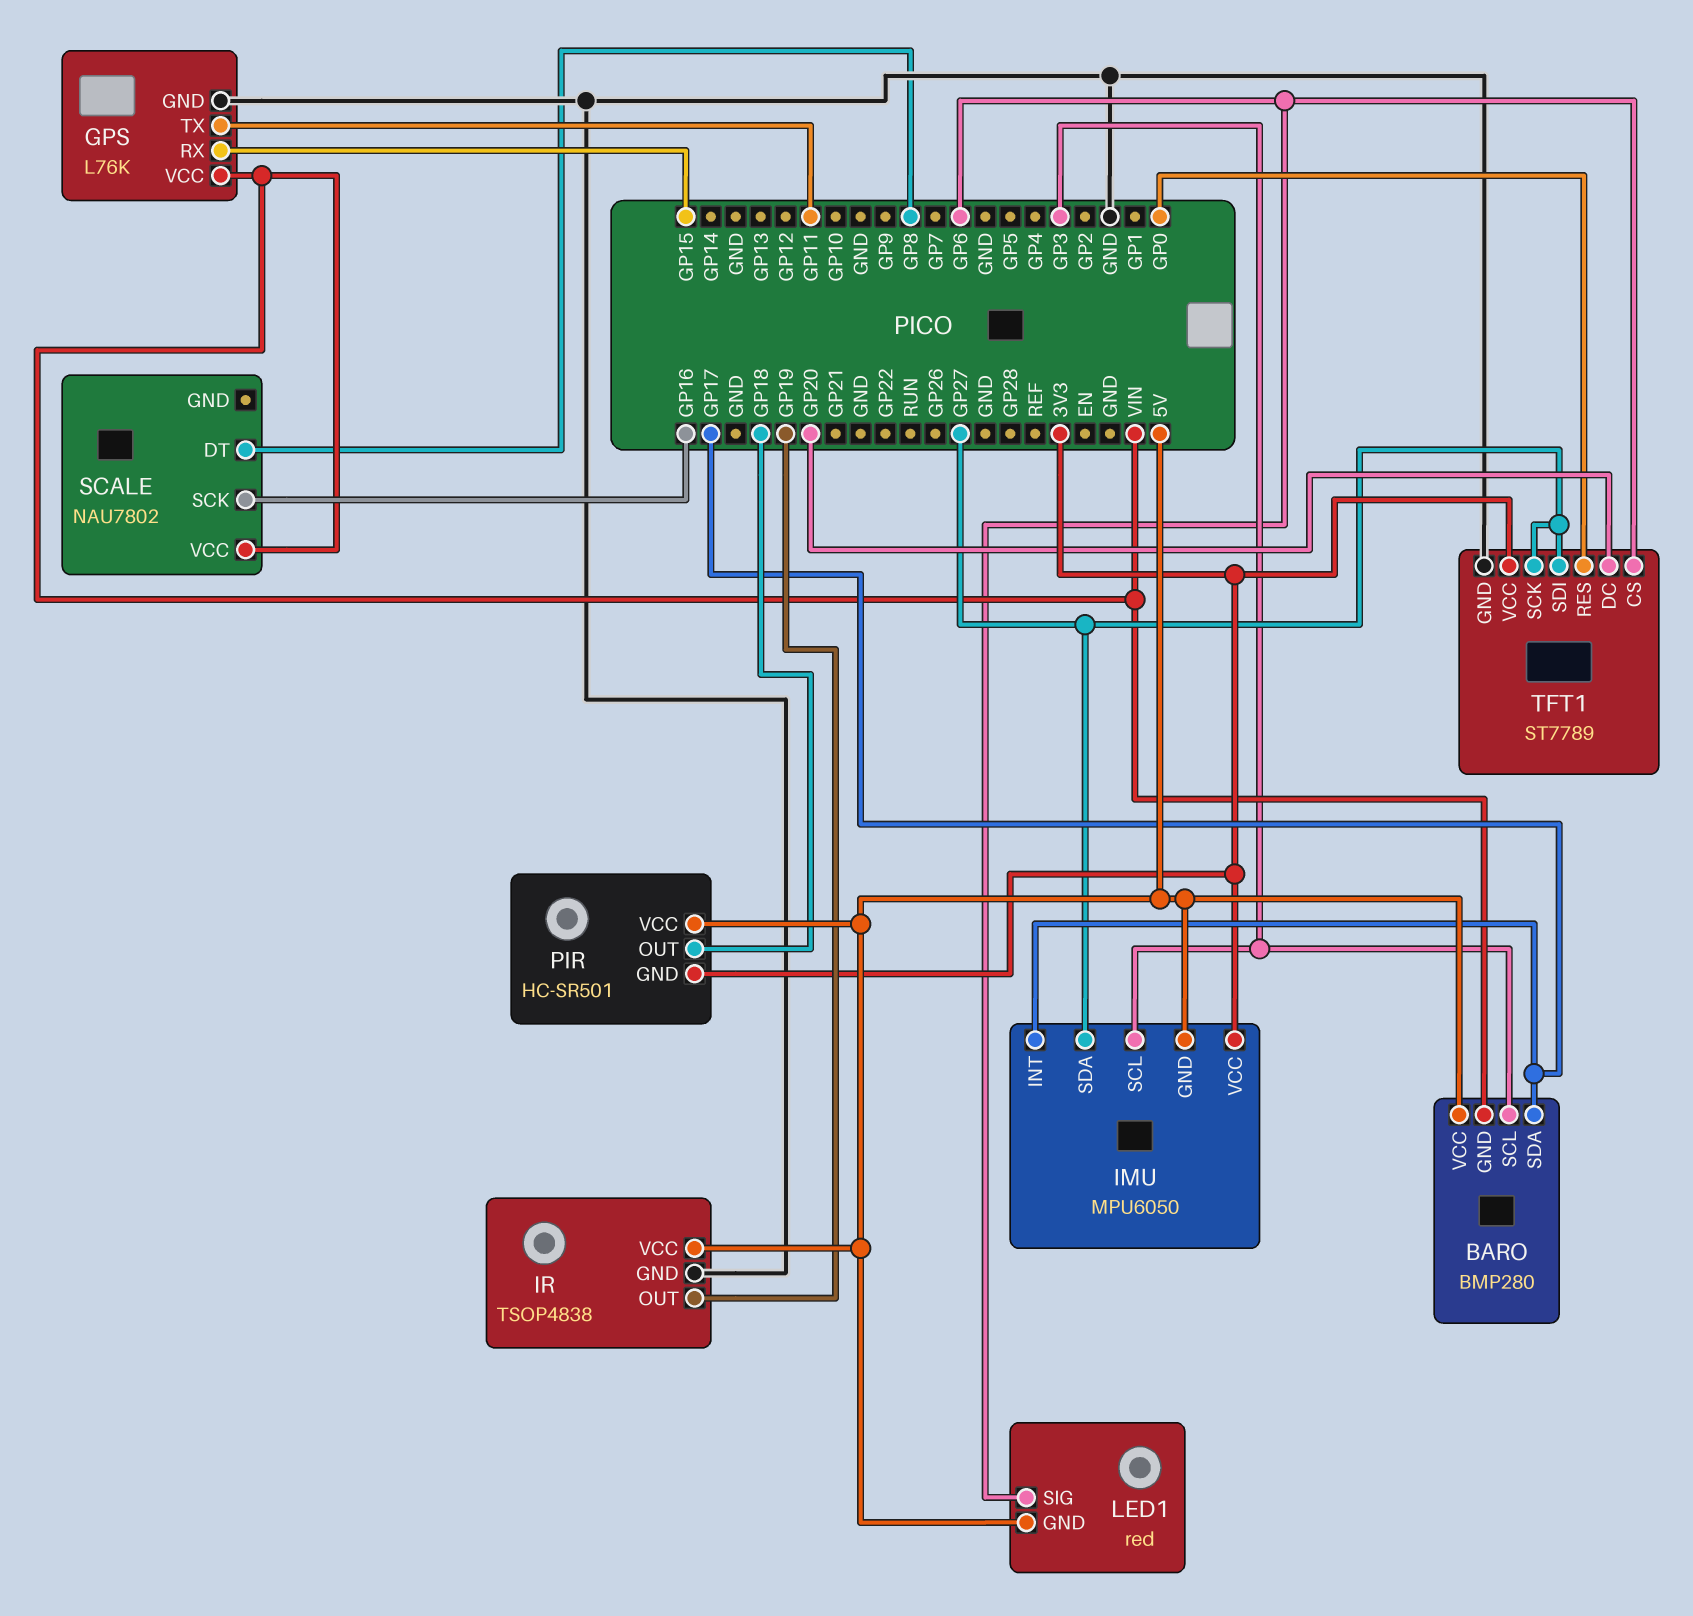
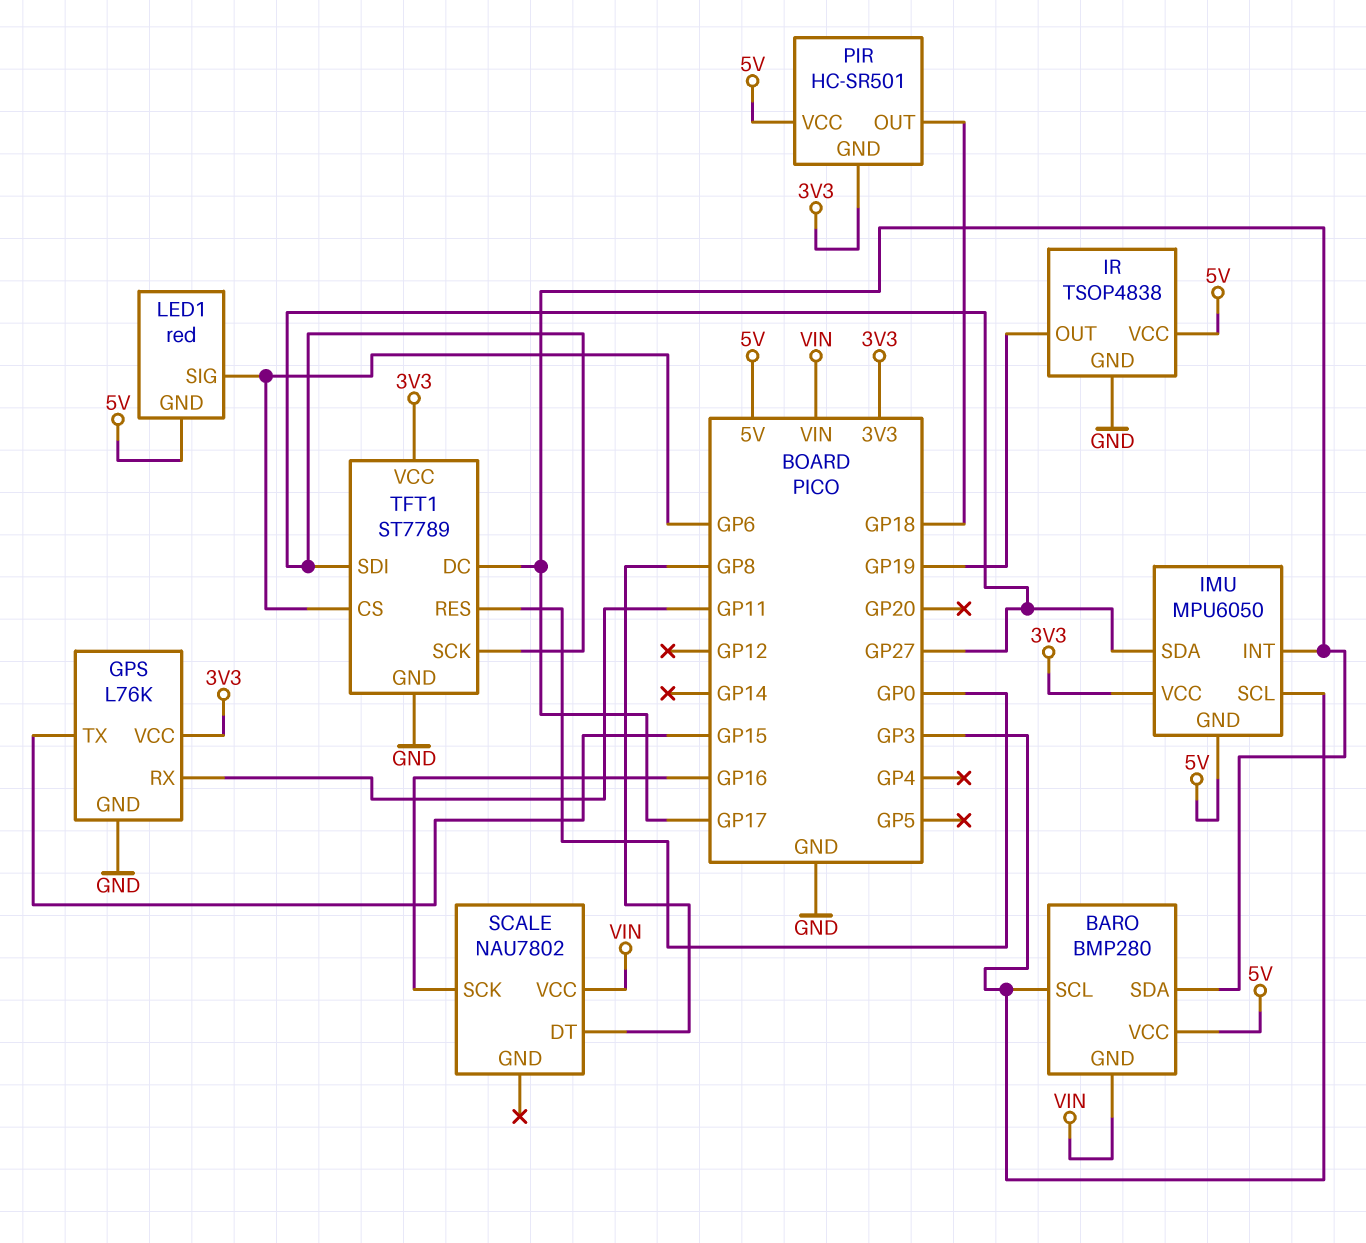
GPS pin RX: GP15 -> GP11
GPS pin TX: GP11 -> GP15
GPS pin VCC: VIN -> 3V3
TFT1 pin DC: GP20 -> GP17

